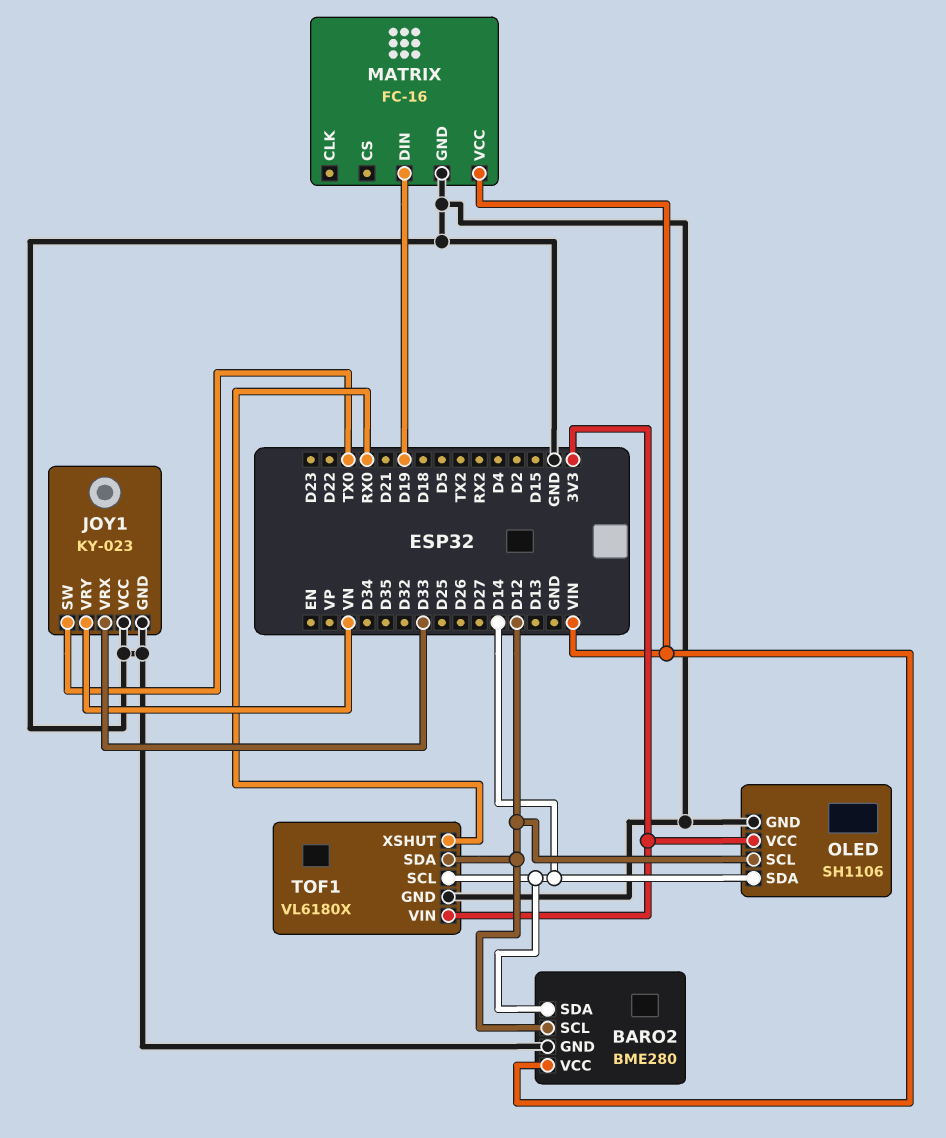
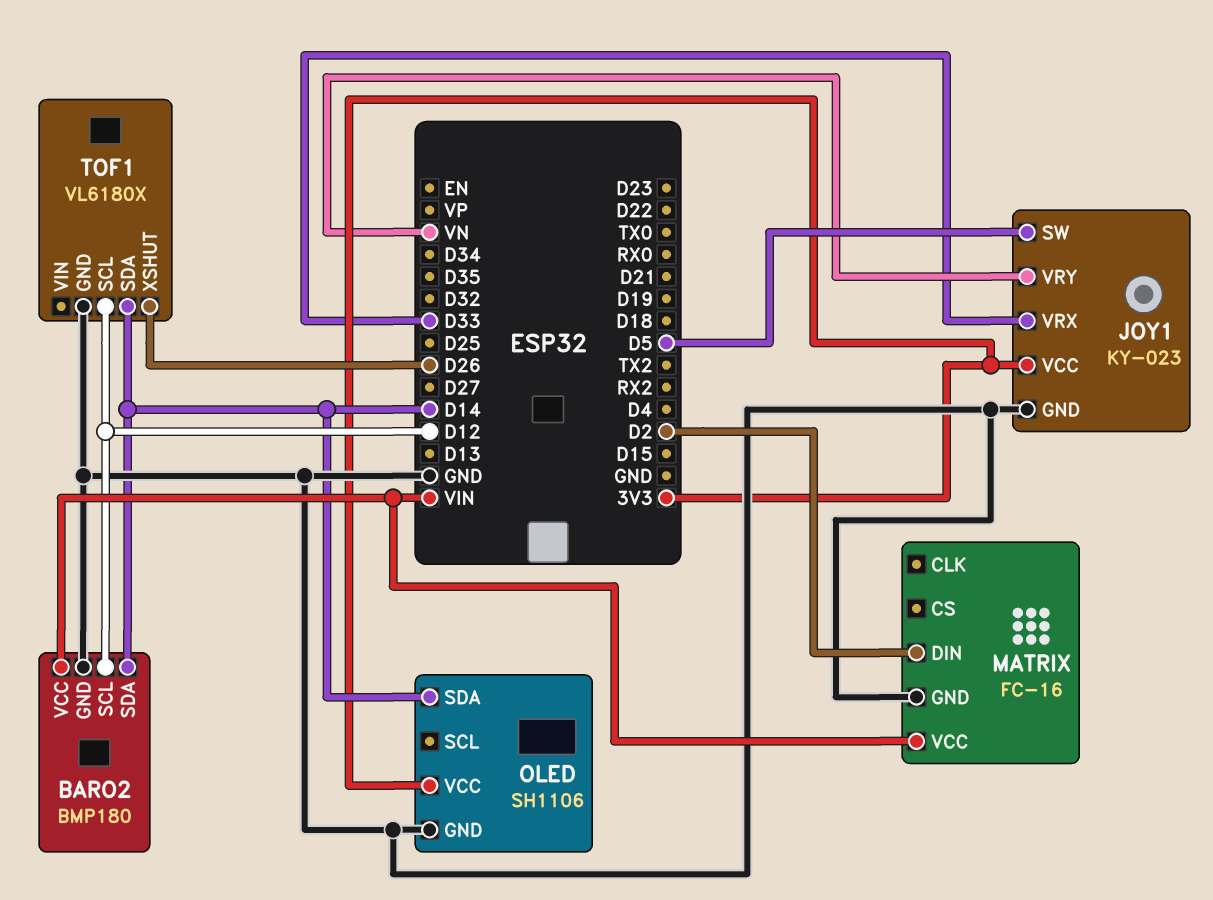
BARO2: BME280 -> BMP180
JOY1 pin SW: TX0 -> D5
JOY1 pin VCC: GND -> 3V3
MATRIX pin DIN: D19 -> D2
OLED pin SCL: D12 -> none
TOF1 pin SCL: D14 -> D12
TOF1 pin SDA: D12 -> D14
TOF1 pin VIN: 3V3 -> none
TOF1 pin XSHUT: RX0 -> D26

